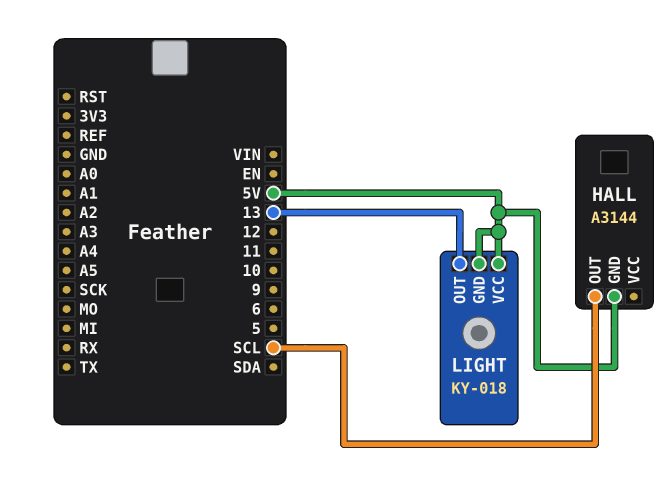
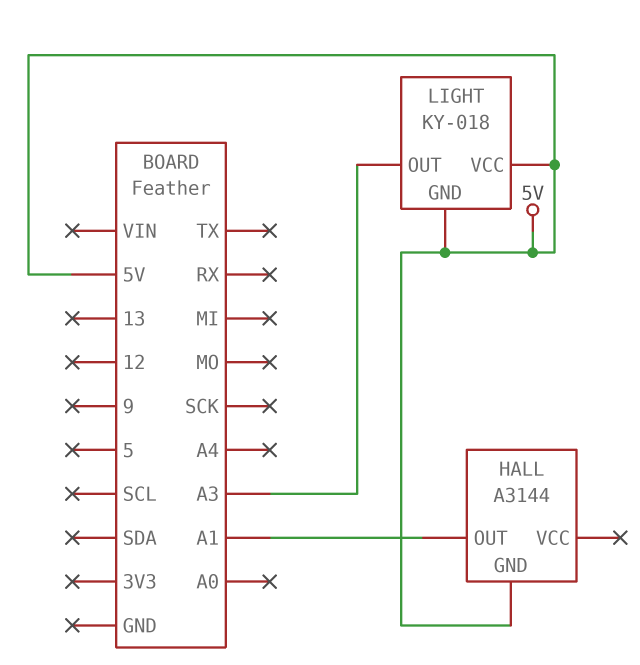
HALL pin OUT: SCL -> A1
LIGHT pin OUT: 13 -> A3

